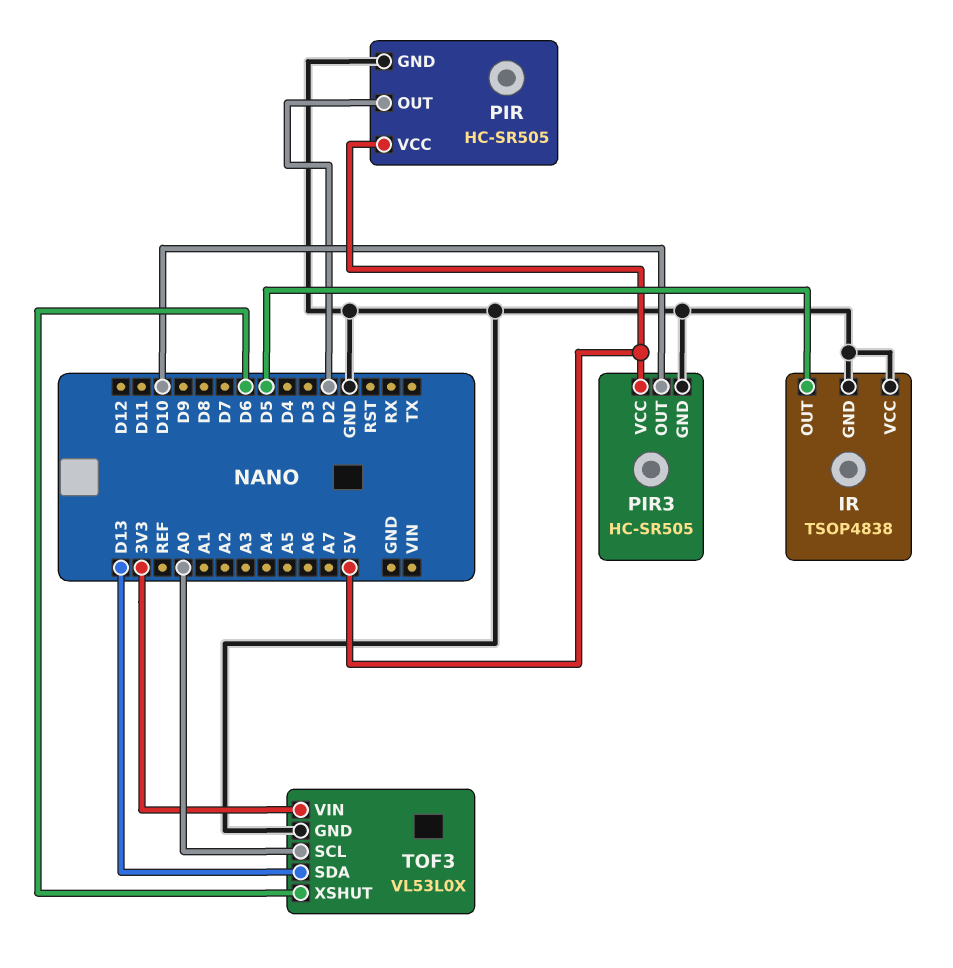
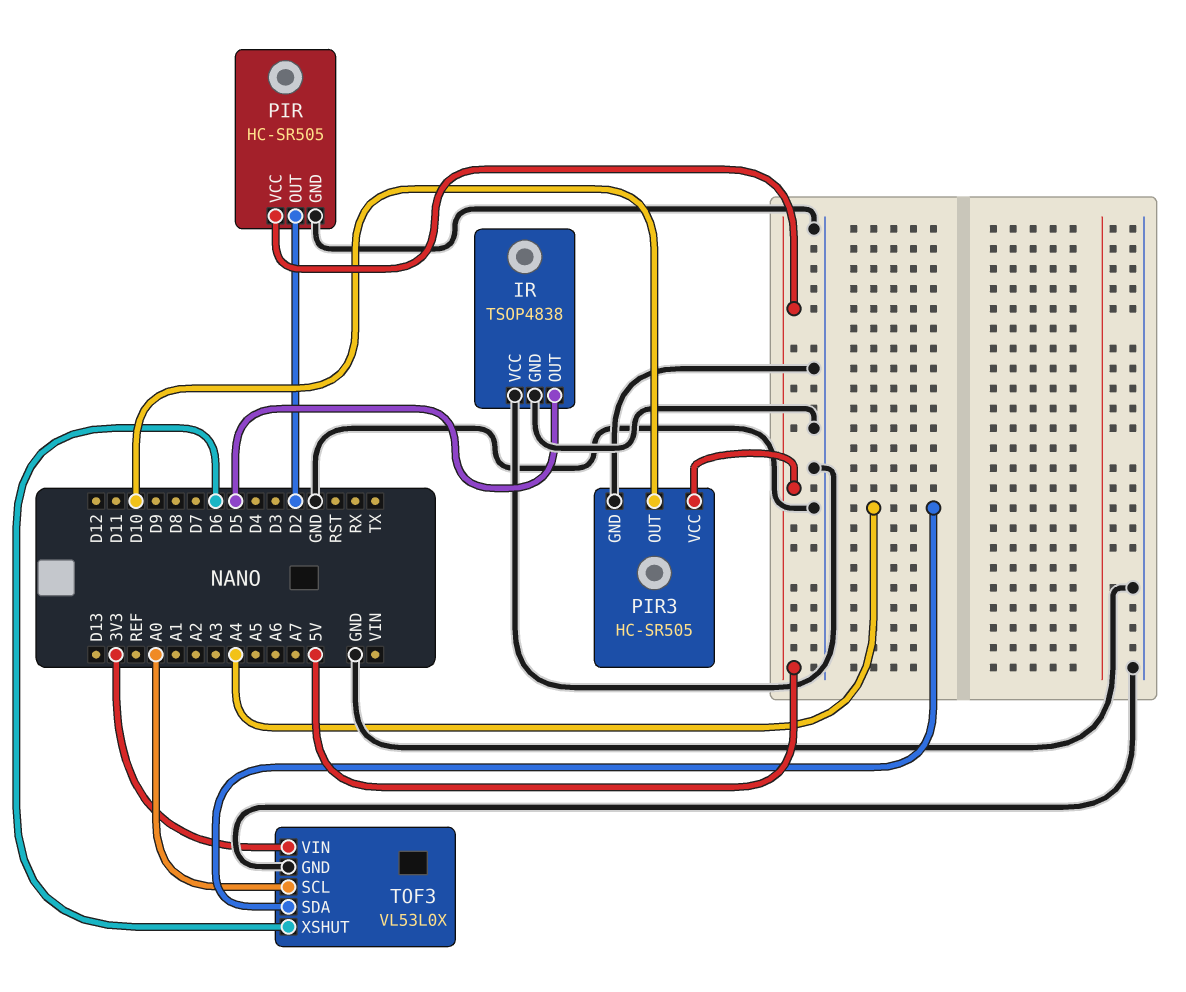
TOF3 pin SDA: D13 -> A4

